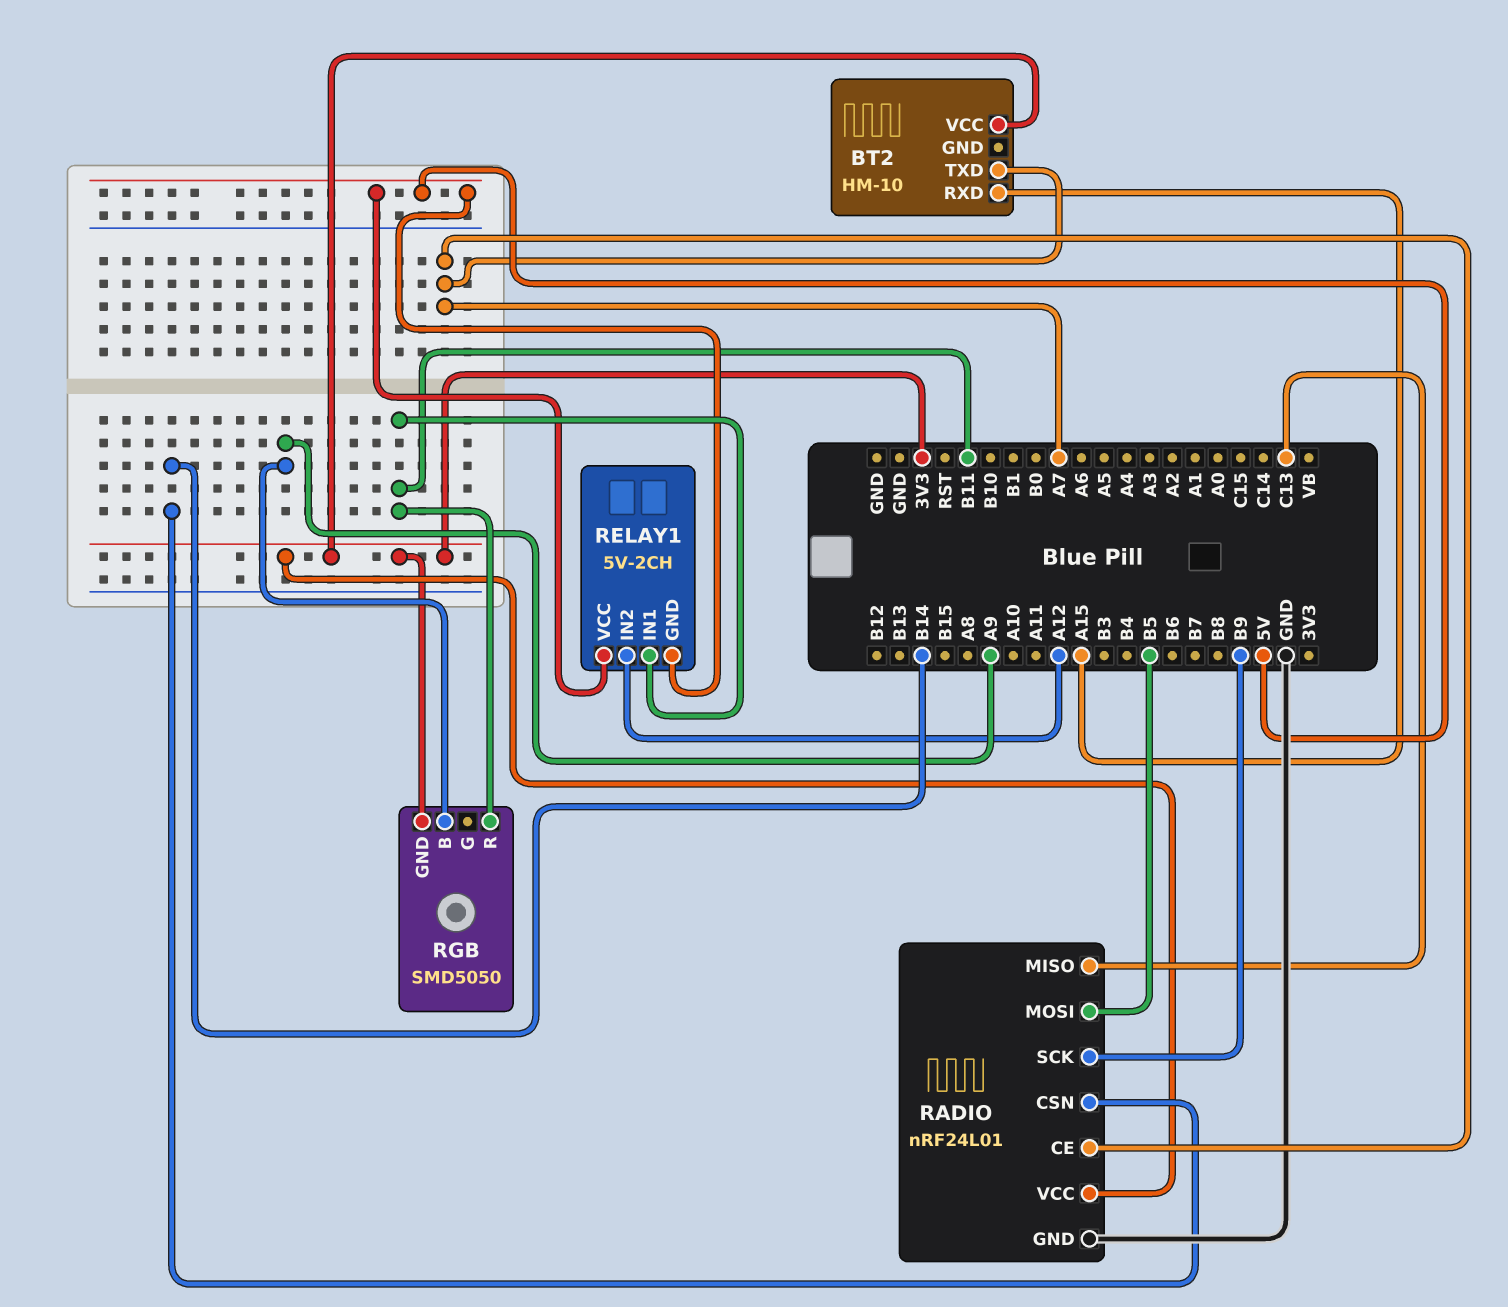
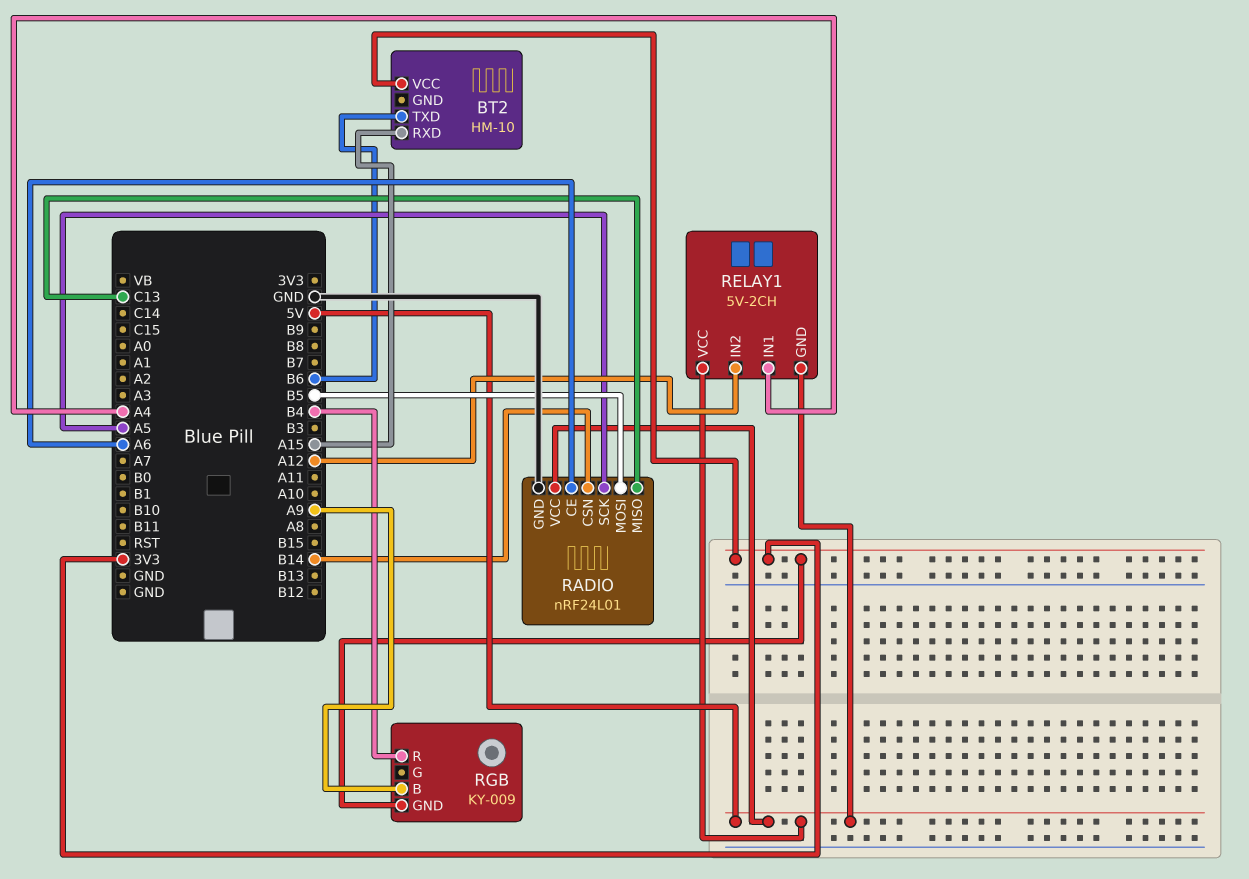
BT2 pin TXD: A7 -> B6
RADIO pin CE: A7 -> A6
RADIO pin SCK: B9 -> A5
RADIO pin VCC: 3V3 -> 5V
RELAY1 pin IN1: B11 -> A4
RGB: SMD5050 -> KY-009
RGB pin R: B11 -> B4

